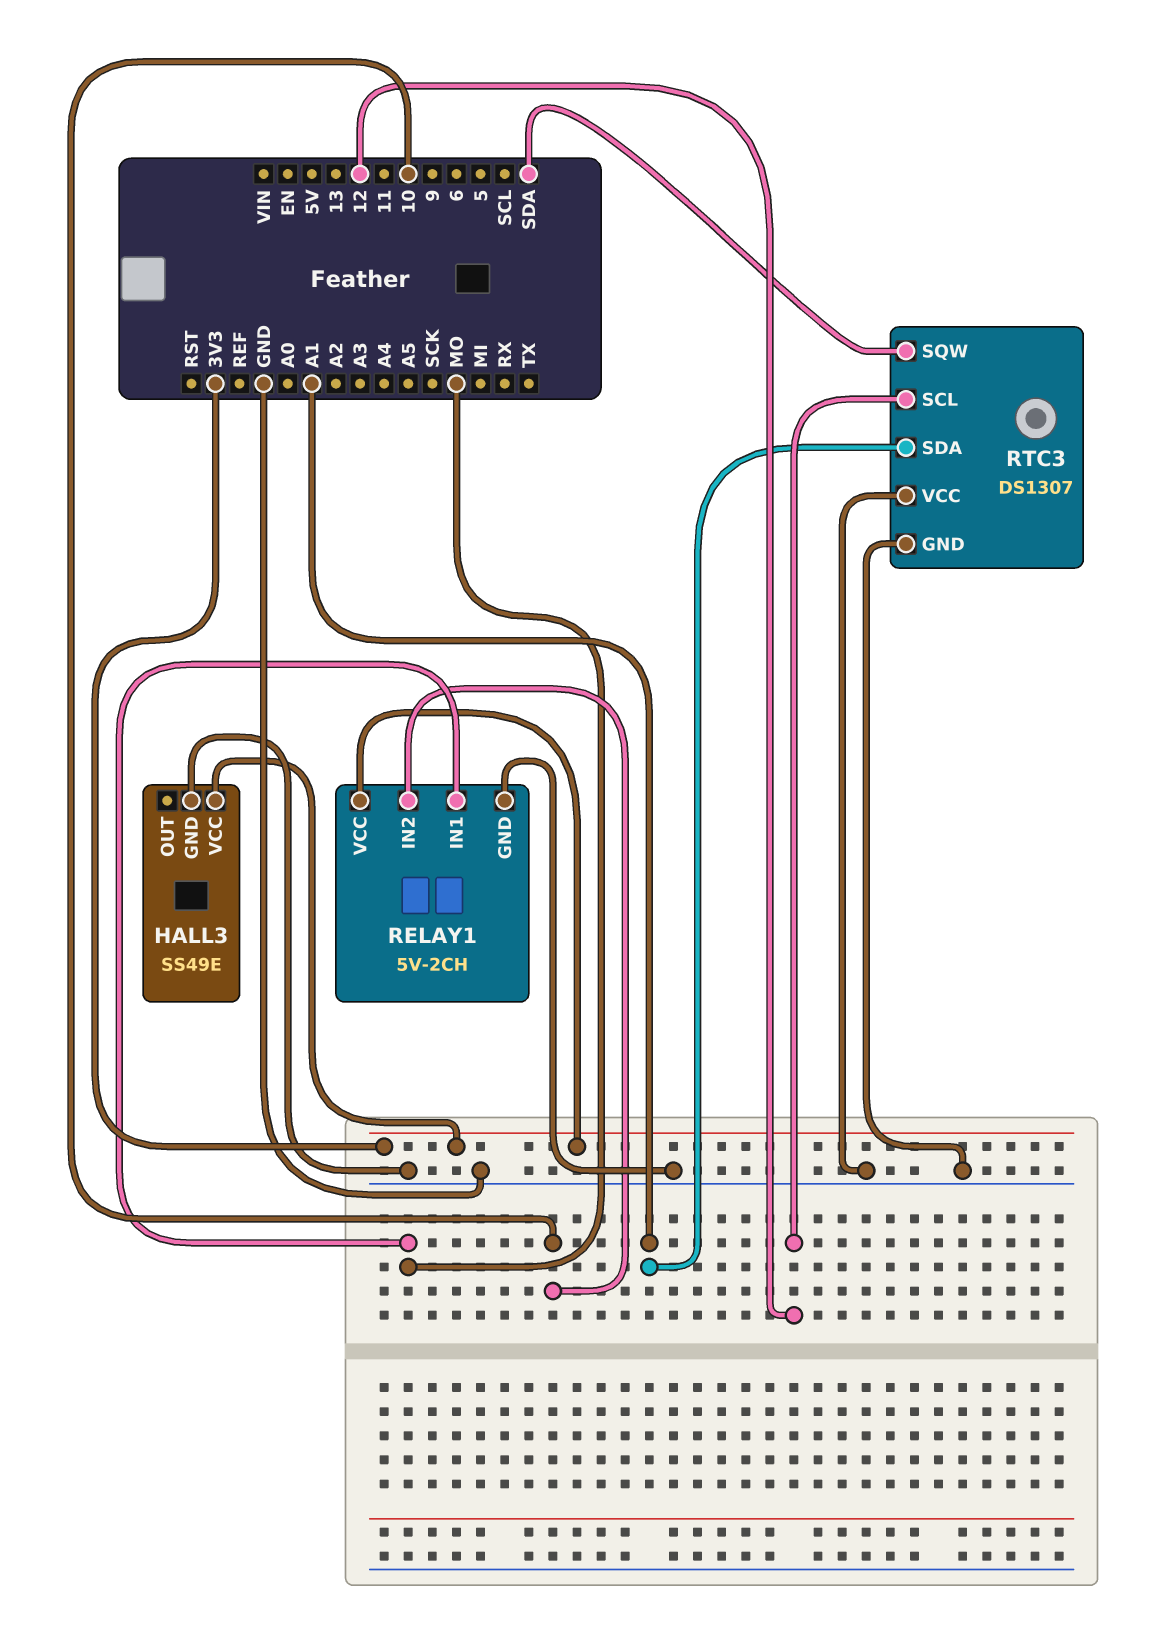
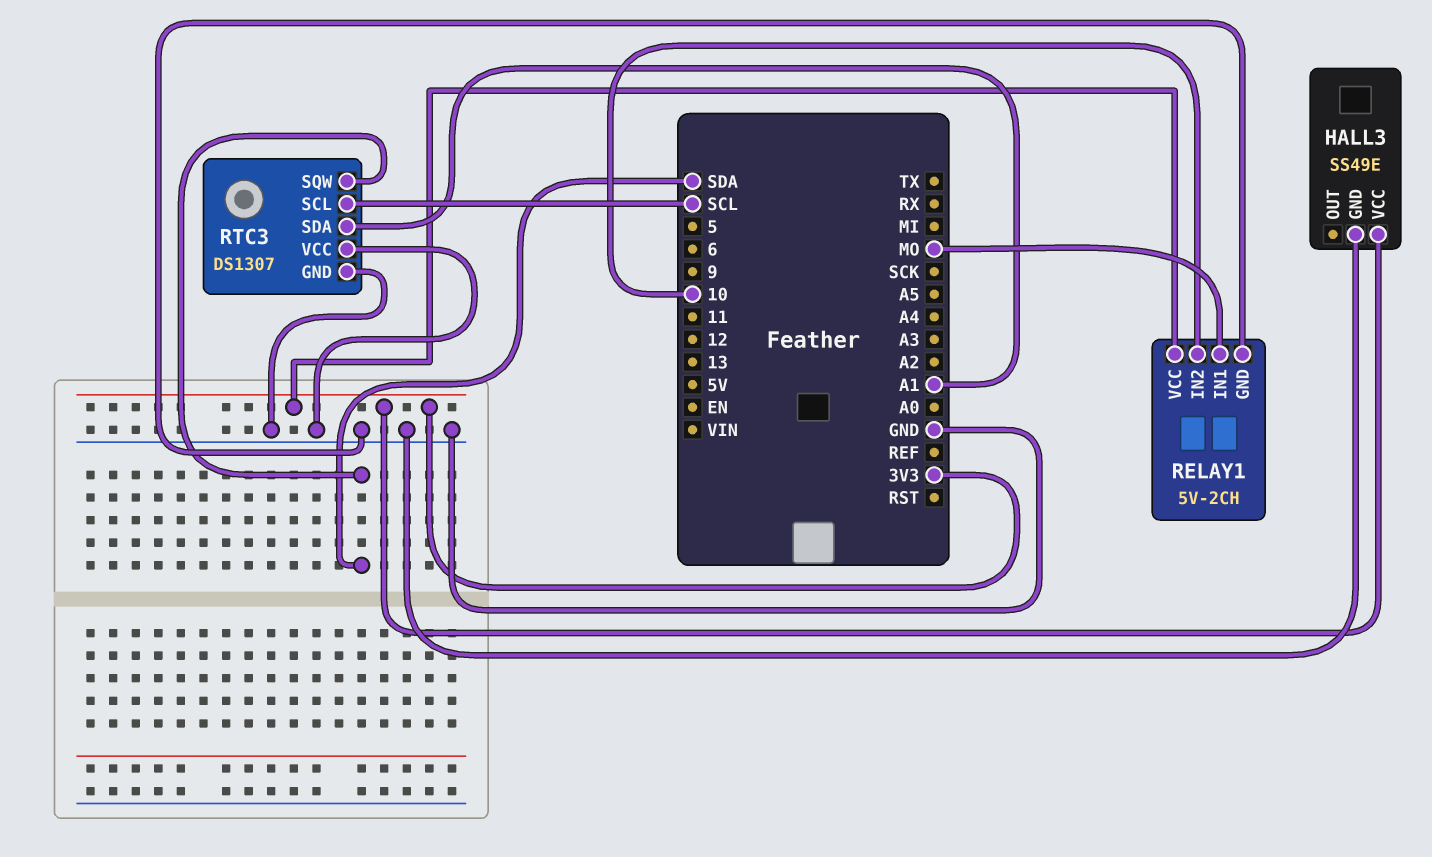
RTC3 pin SCL: 12 -> SCL

